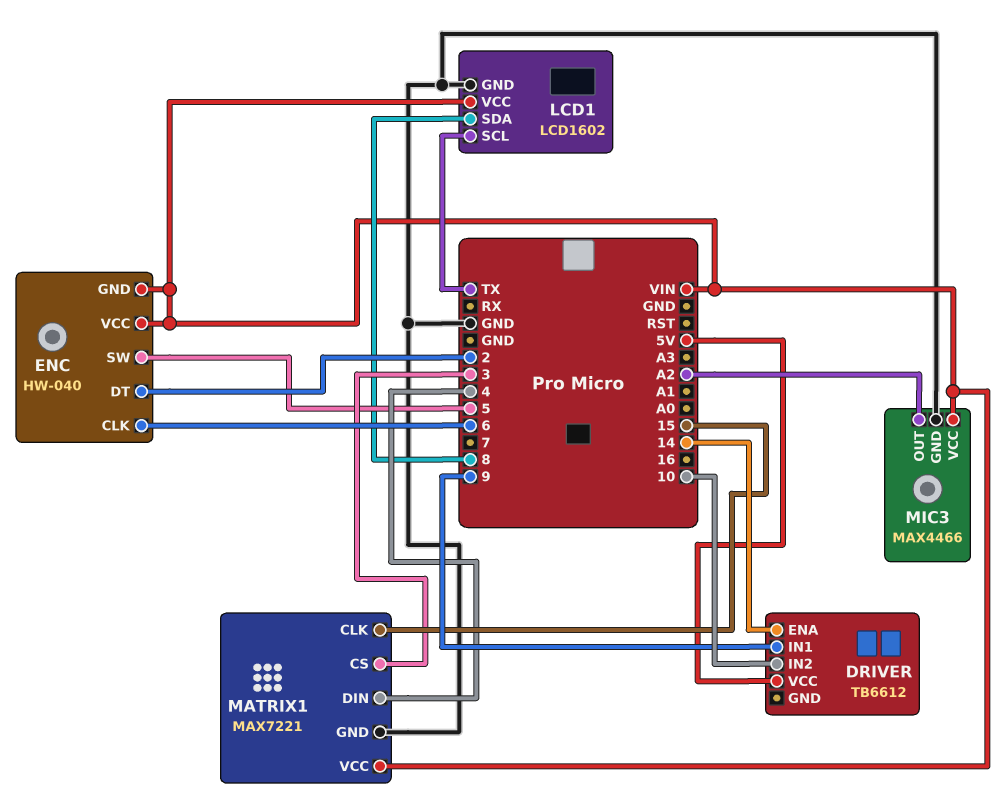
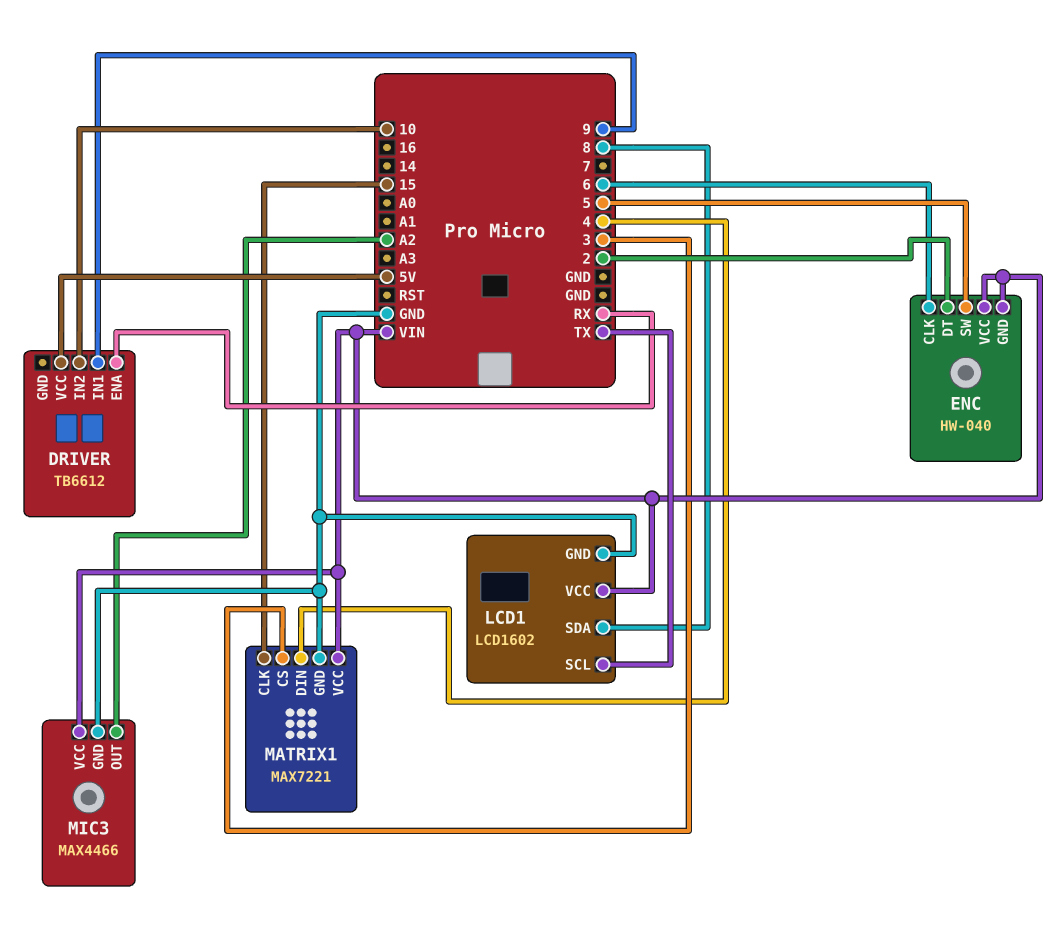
DRIVER pin ENA: 14 -> RX

